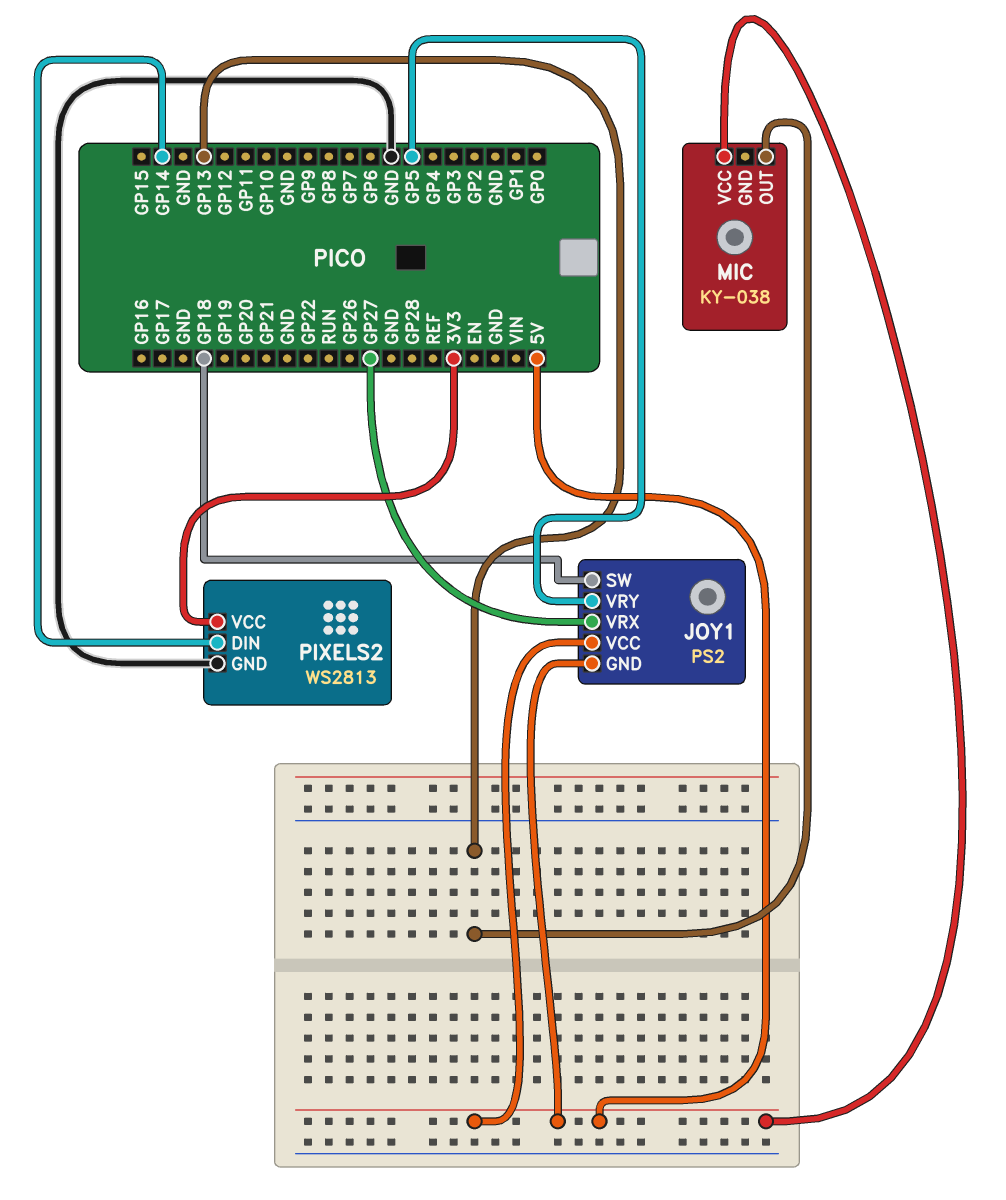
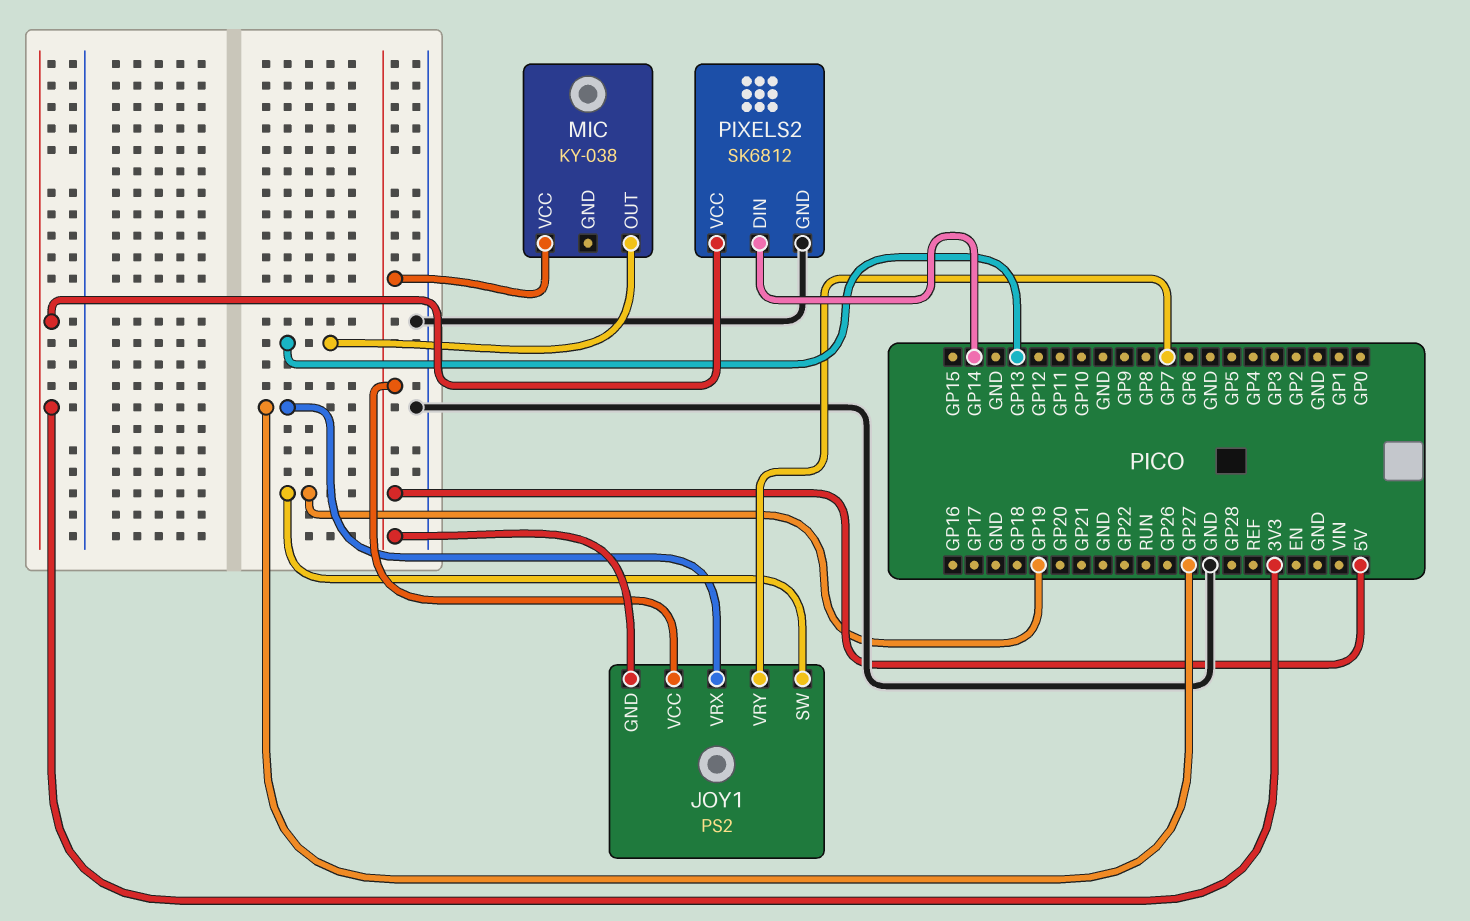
JOY1 pin SW: GP18 -> GP19
JOY1 pin VRY: GP5 -> GP7
PIXELS2: WS2813 -> SK6812

